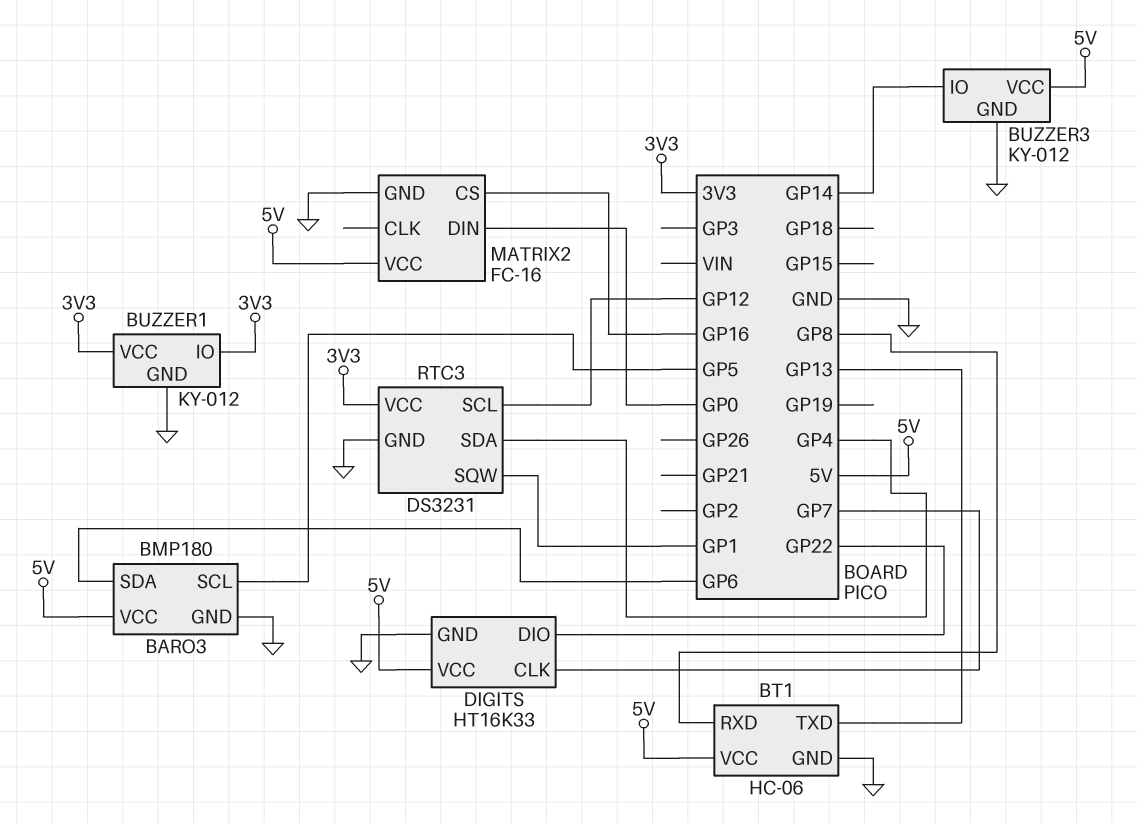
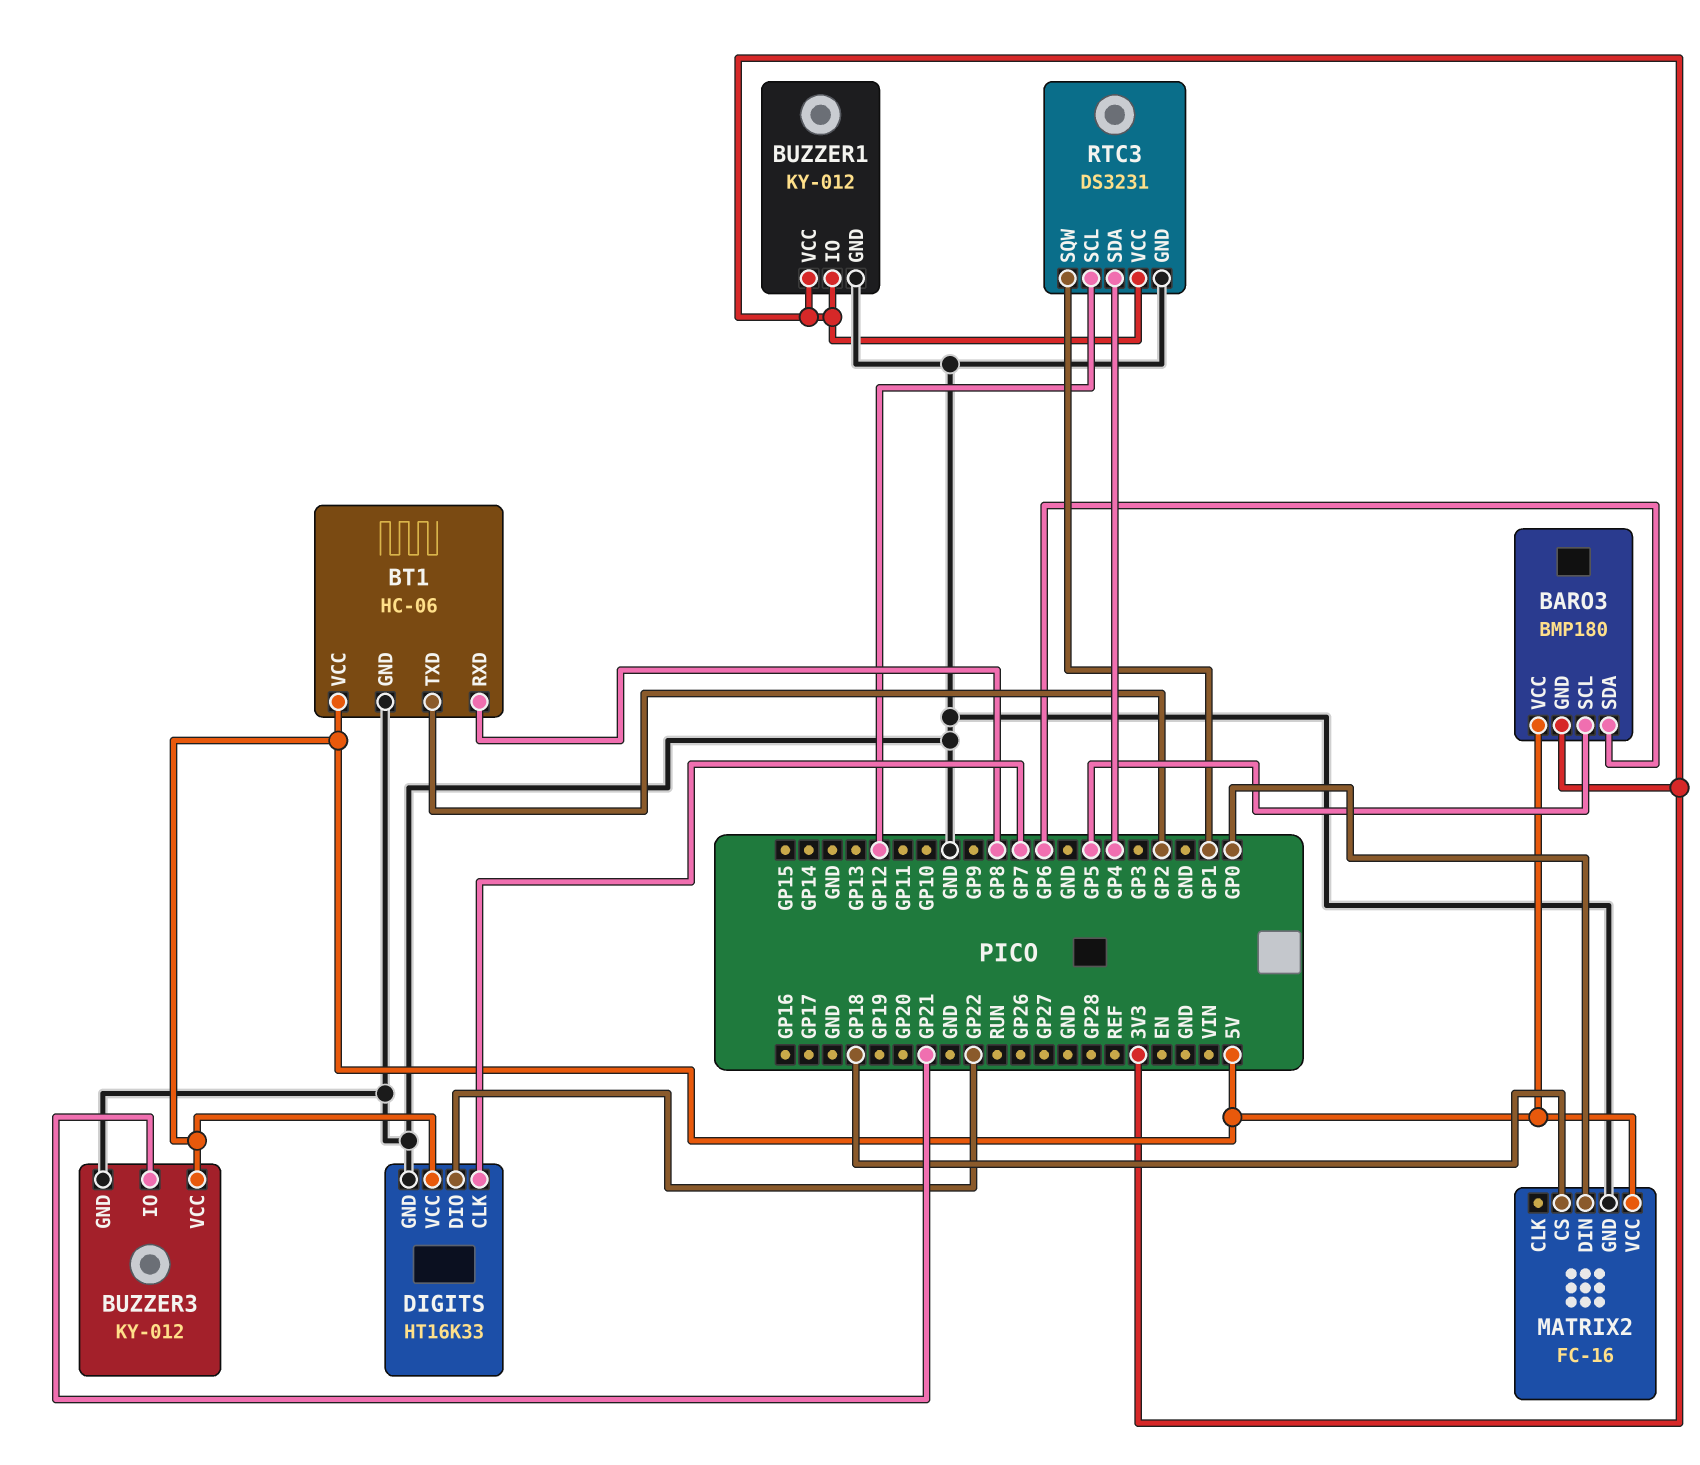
BARO3 pin GND: GND -> 3V3
BT1 pin TXD: GP13 -> GP2
BUZZER3 pin IO: GP14 -> GP21
MATRIX2 pin CS: GP16 -> GP18

